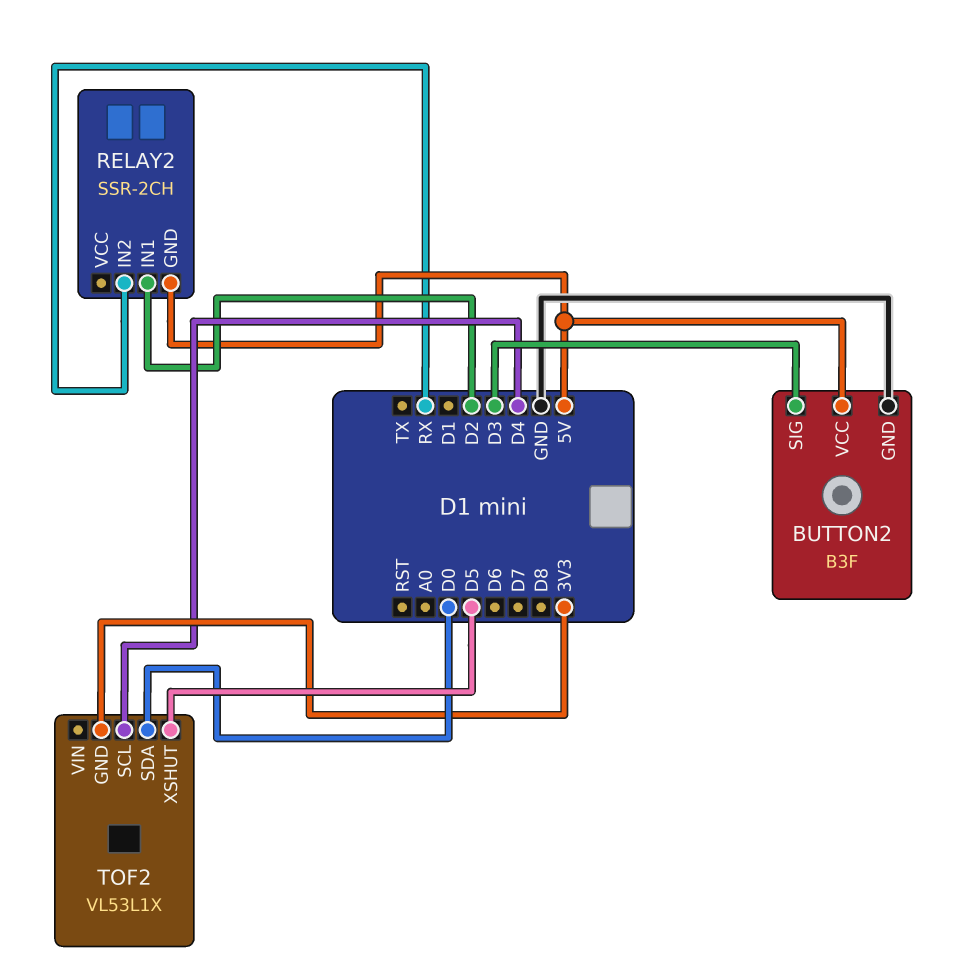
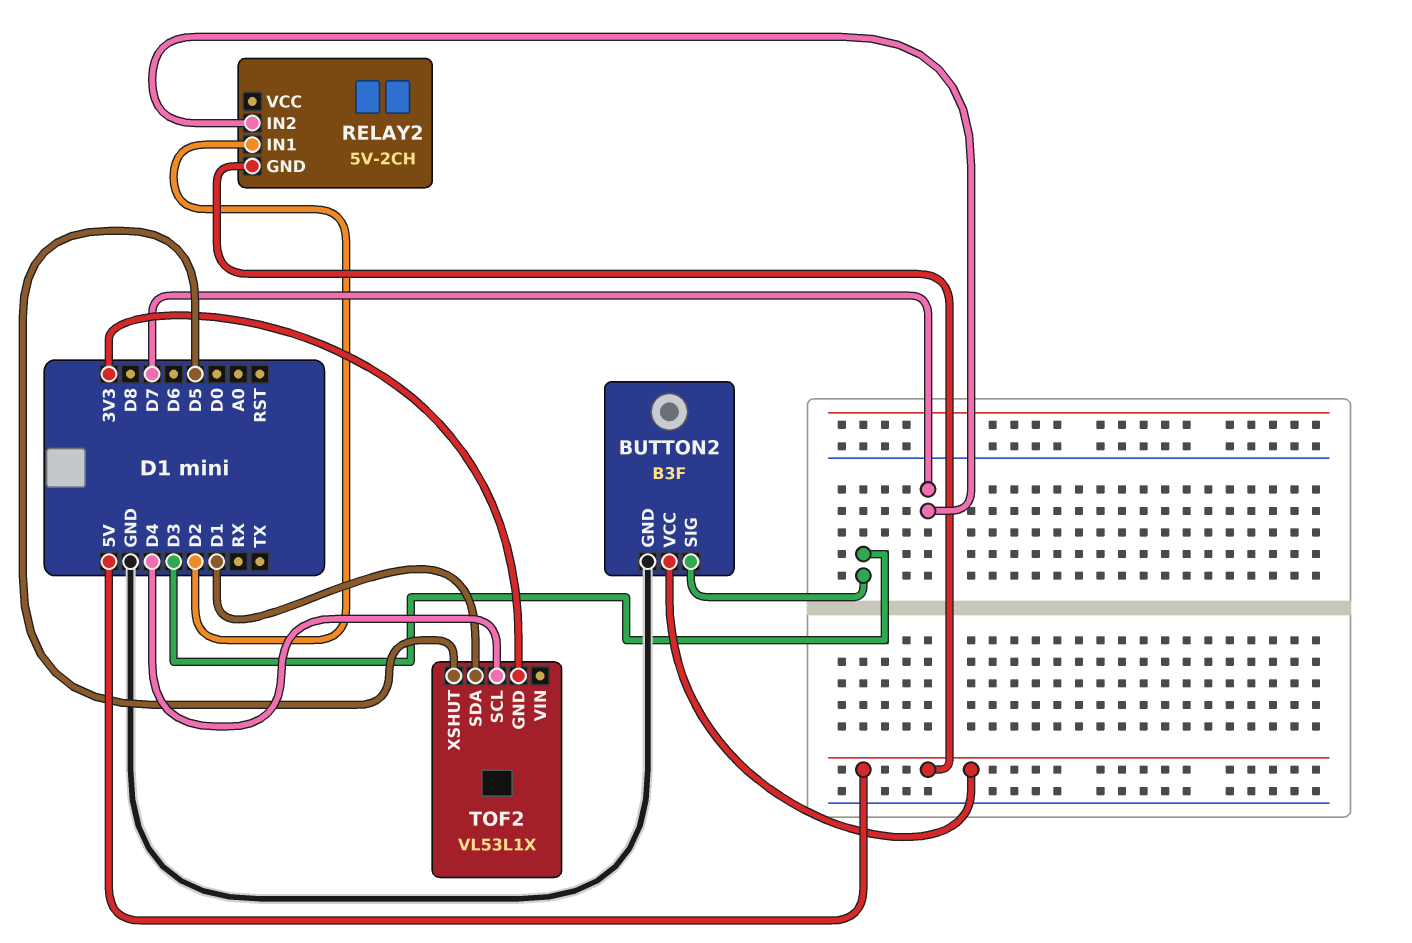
RELAY2: SSR-2CH -> 5V-2CH
RELAY2 pin IN2: RX -> D7
TOF2 pin SDA: D0 -> D1

